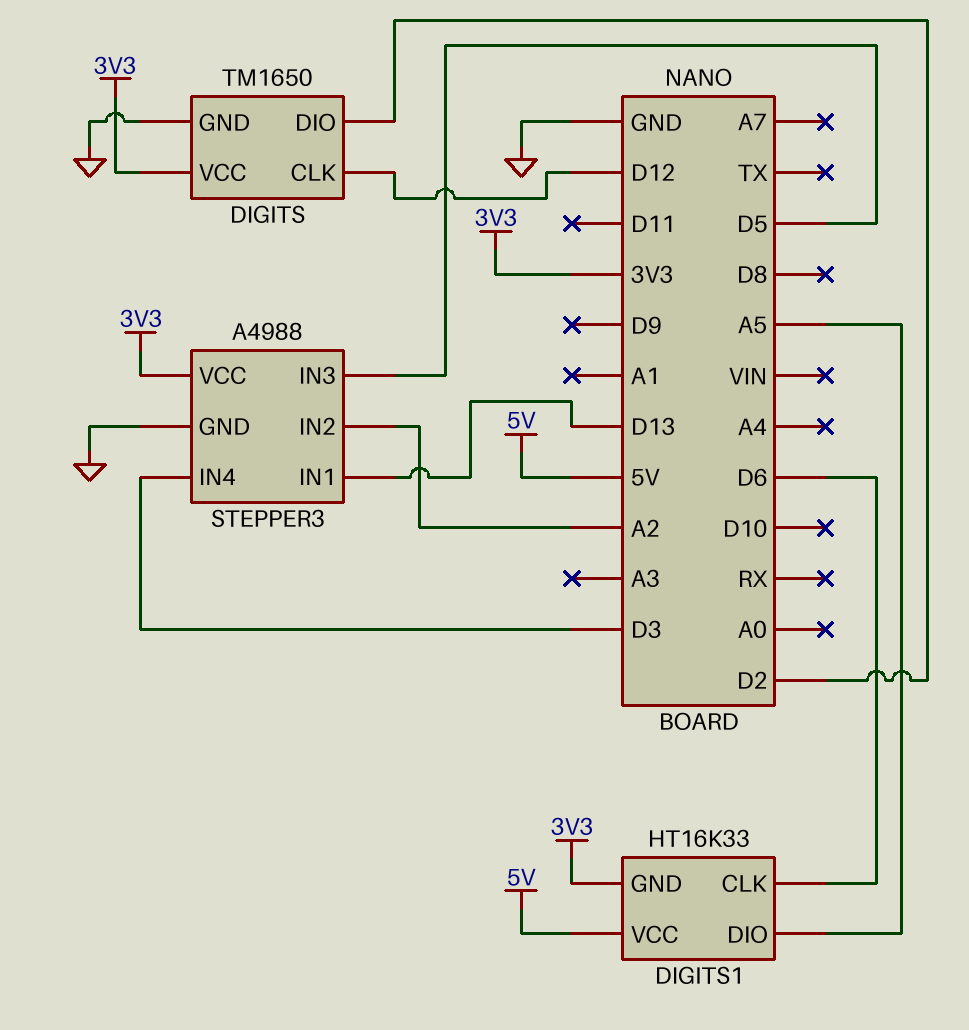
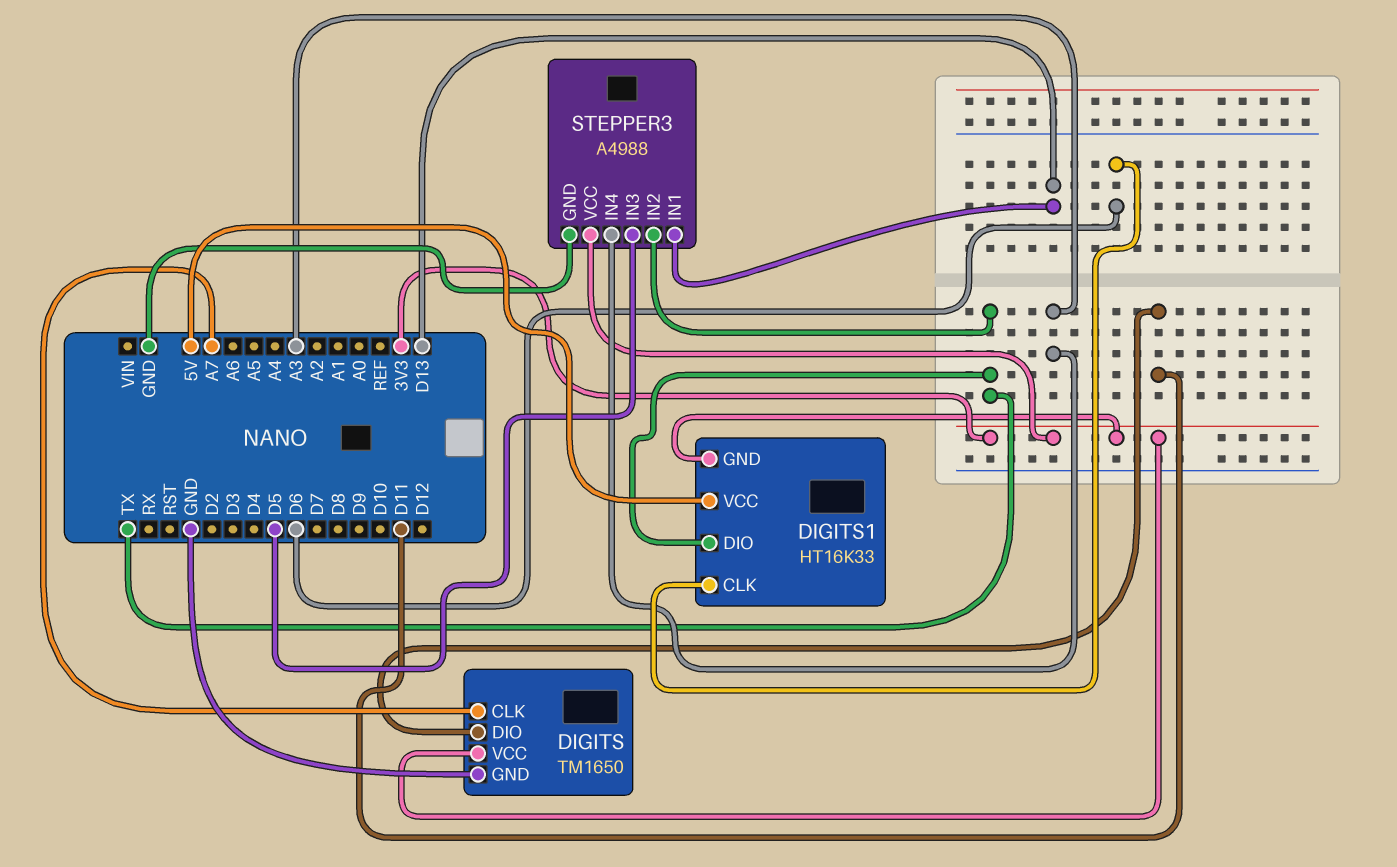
DIGITS pin CLK: D12 -> A7
DIGITS pin DIO: D2 -> D11
DIGITS1 pin DIO: A5 -> TX
STEPPER3 pin IN2: A2 -> TX
STEPPER3 pin IN4: D3 -> A3

